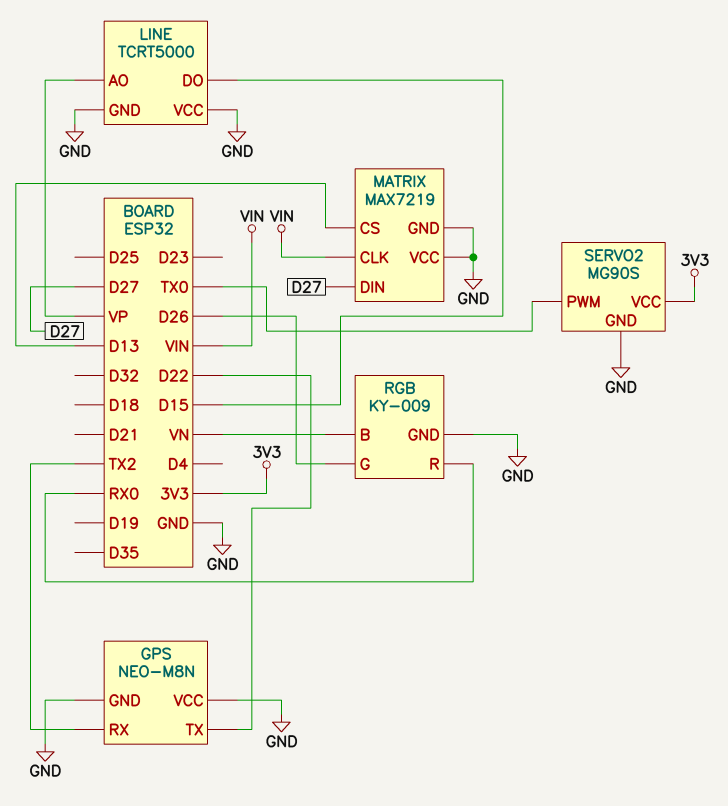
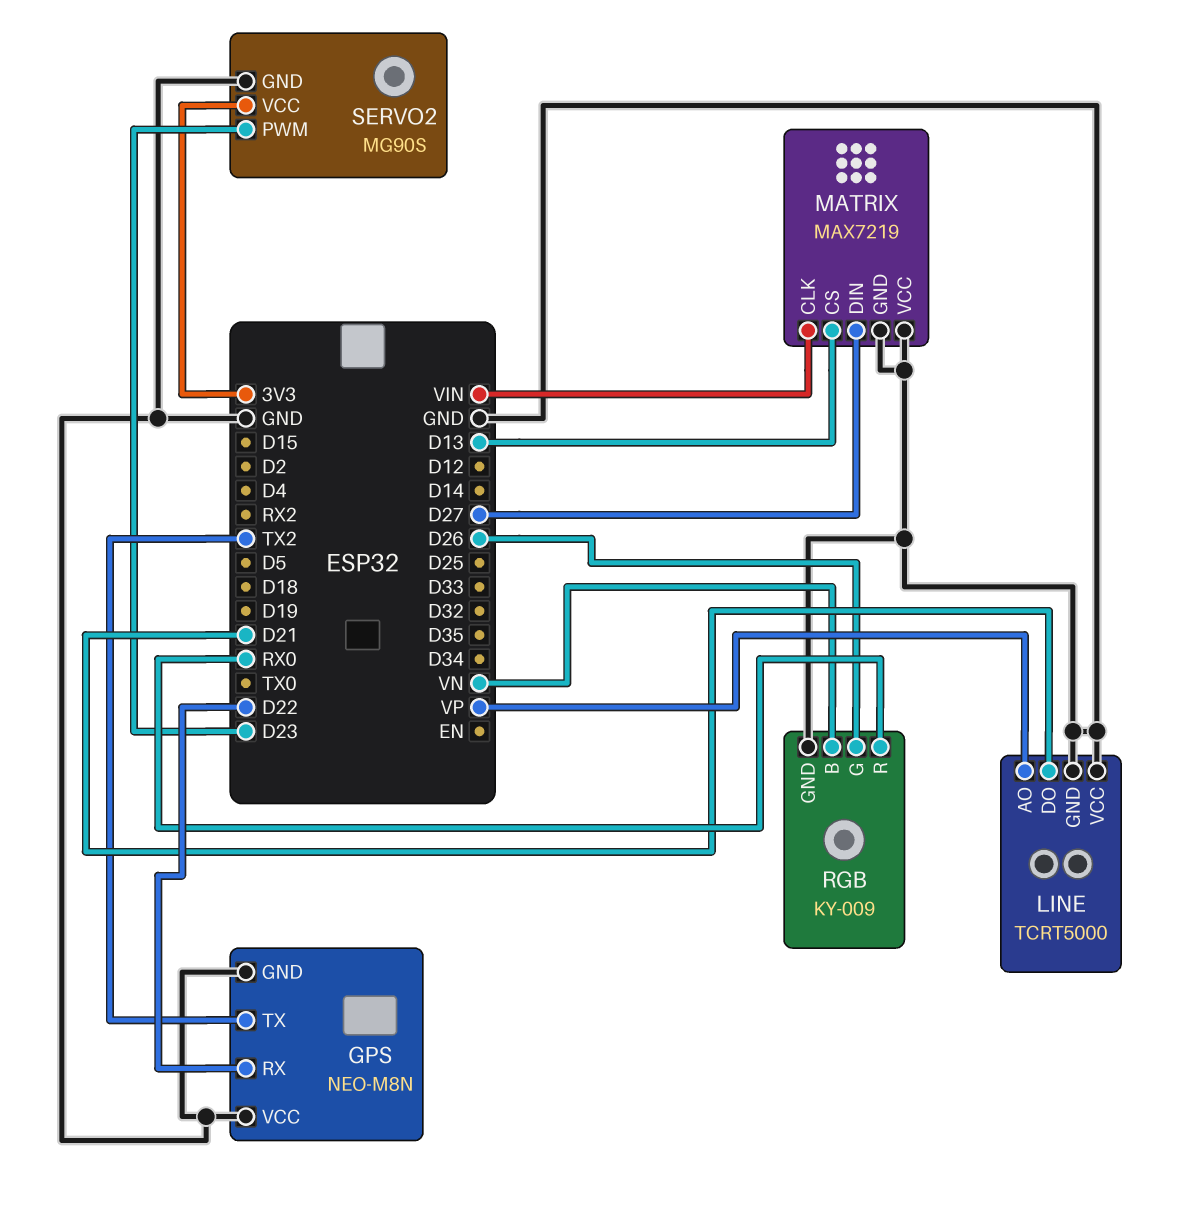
GPS pin RX: TX2 -> D22
GPS pin TX: D22 -> TX2
LINE pin DO: D15 -> D21
SERVO2 pin PWM: TX0 -> D23

